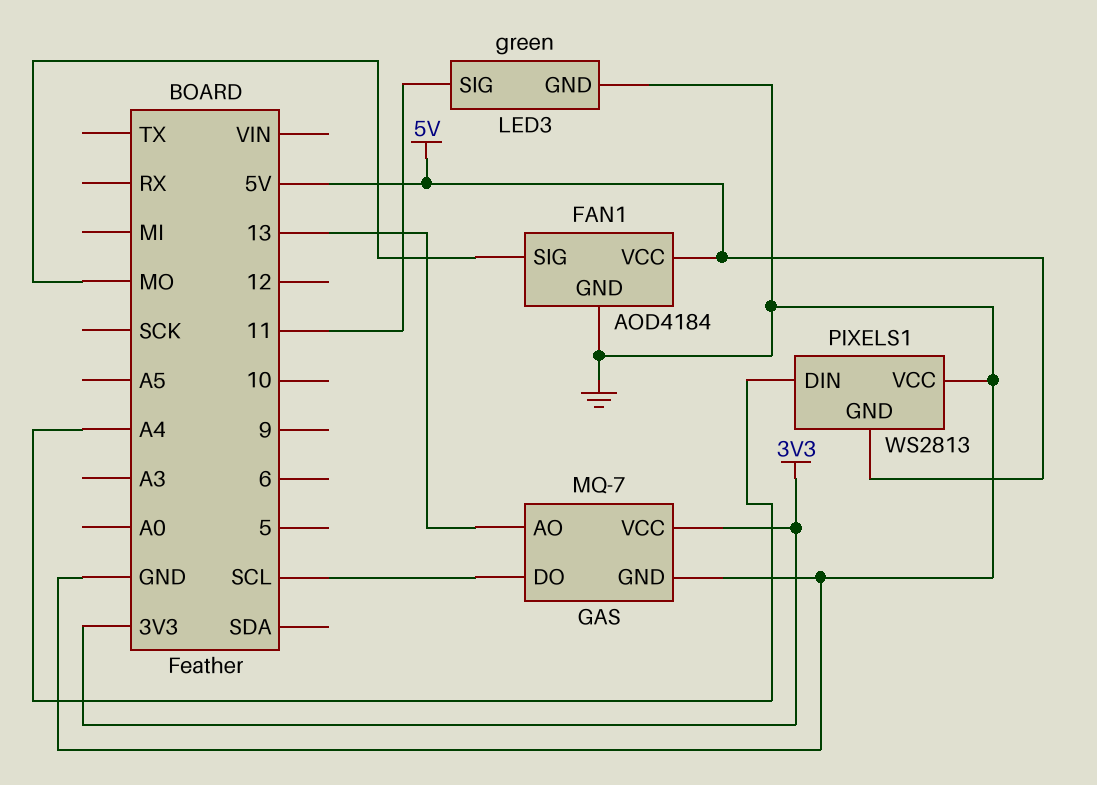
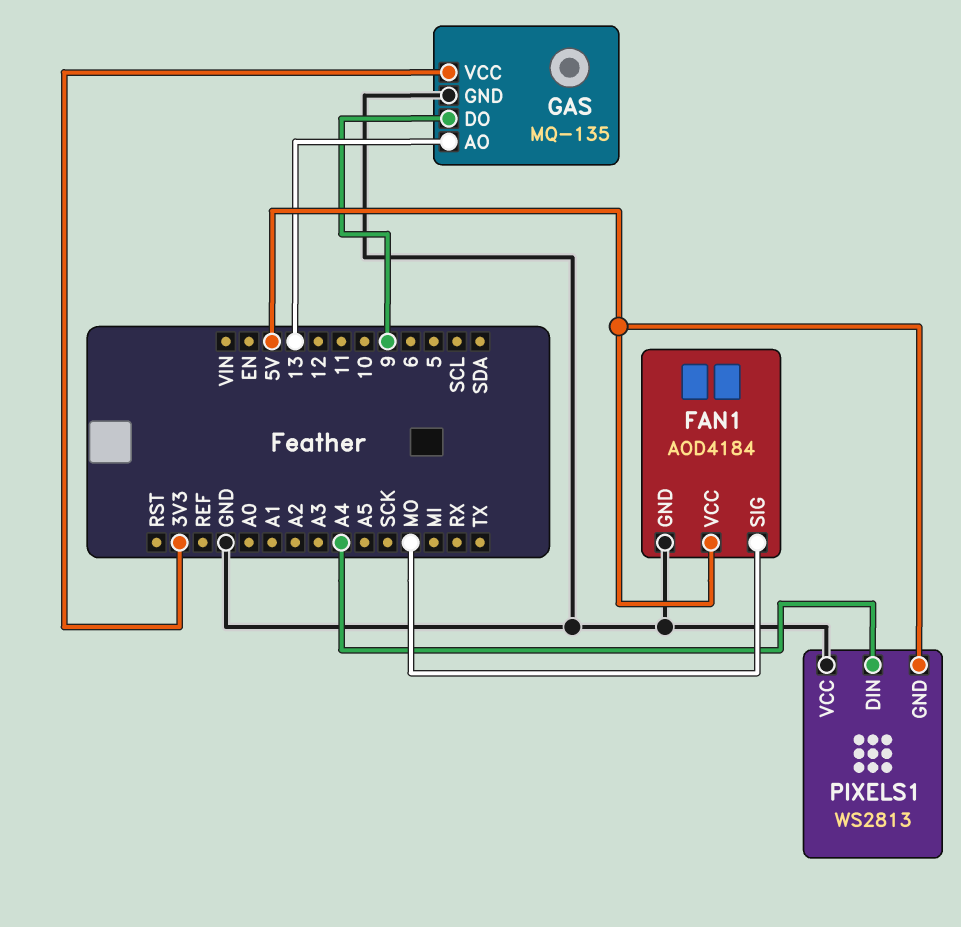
GAS: MQ-7 -> MQ-135
GAS pin DO: SCL -> 9
LED3: green -> none
LED3 pin GND: GND -> none
LED3 pin SIG: 11 -> none

